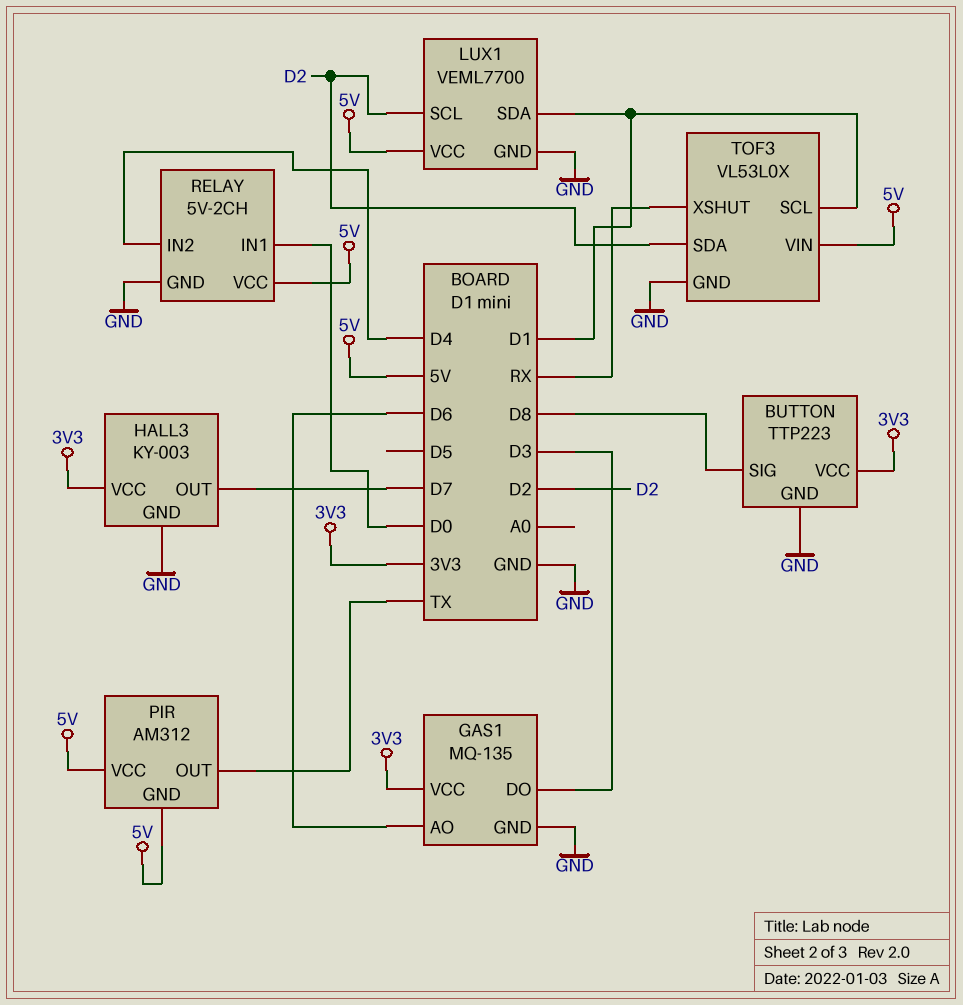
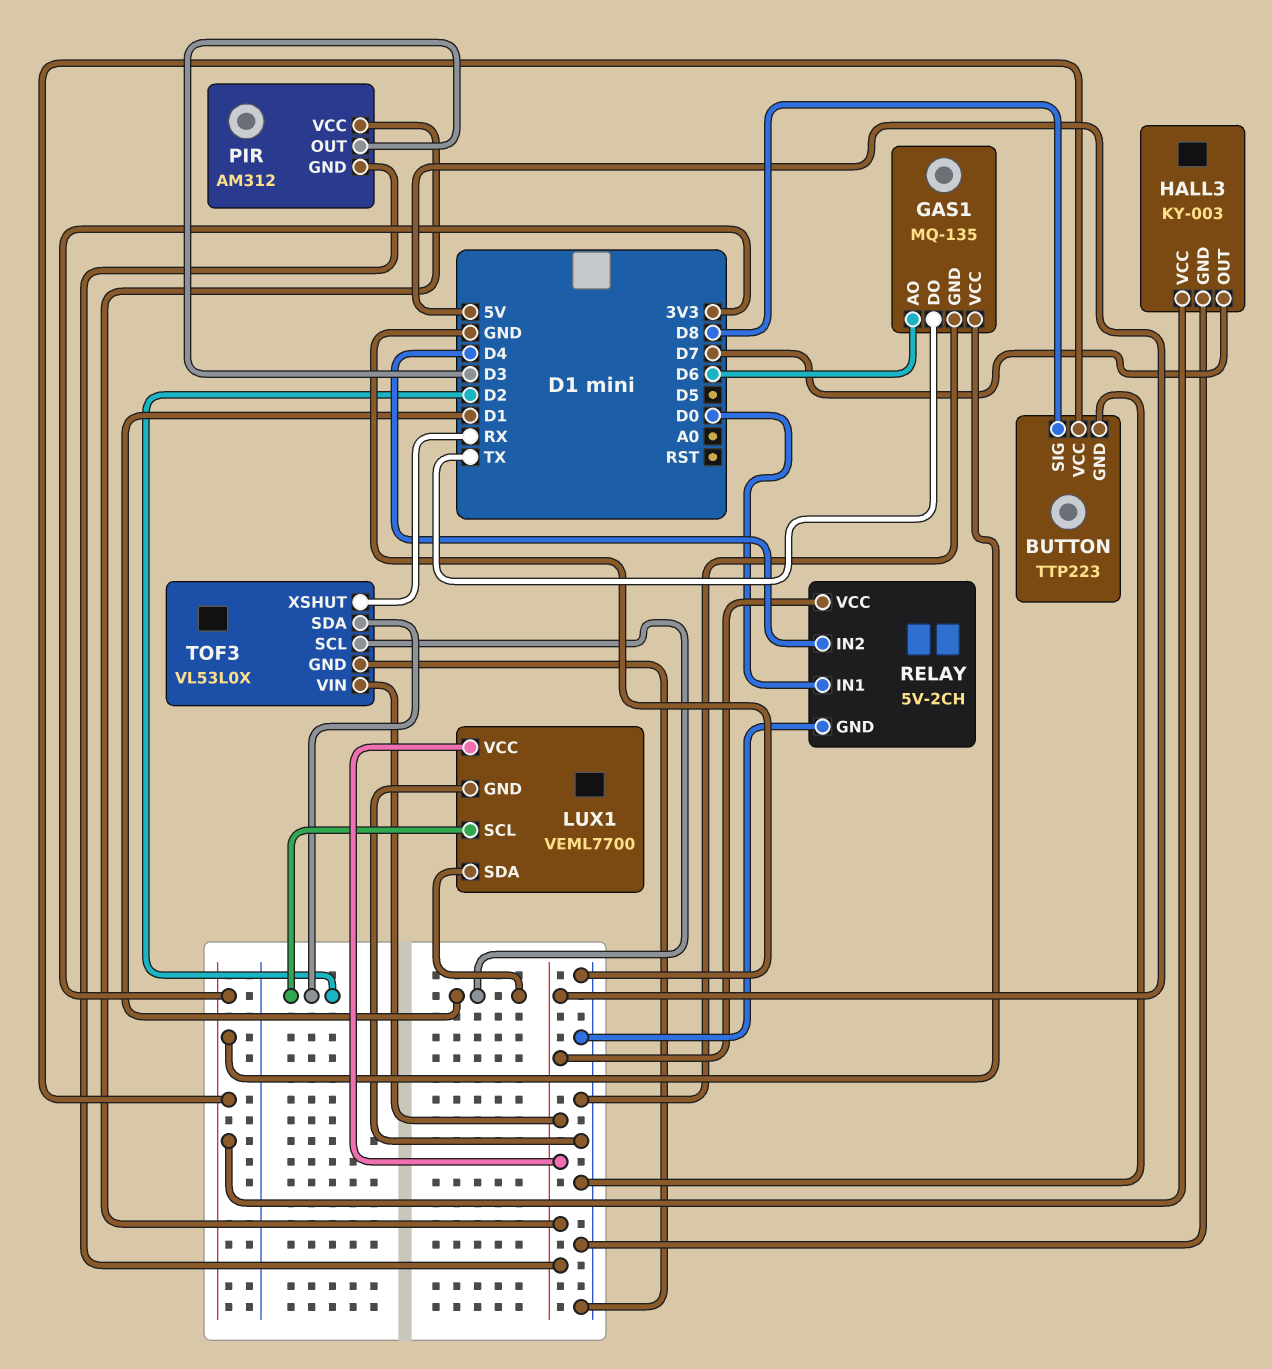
GAS1 pin DO: D3 -> TX
PIR pin OUT: TX -> D3

